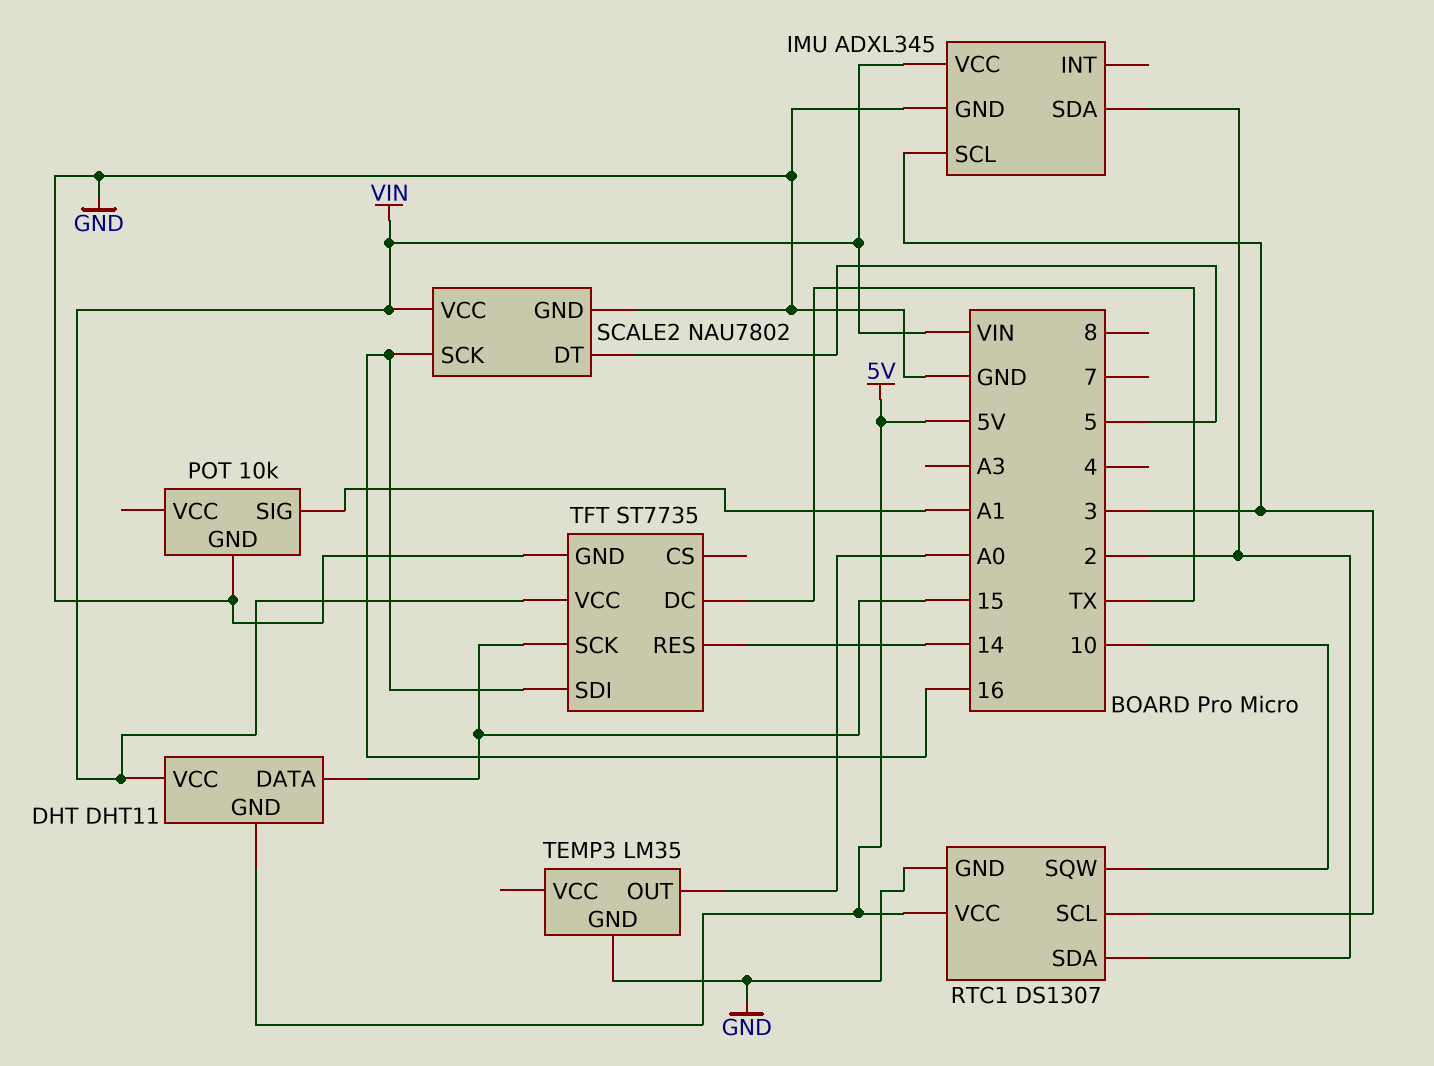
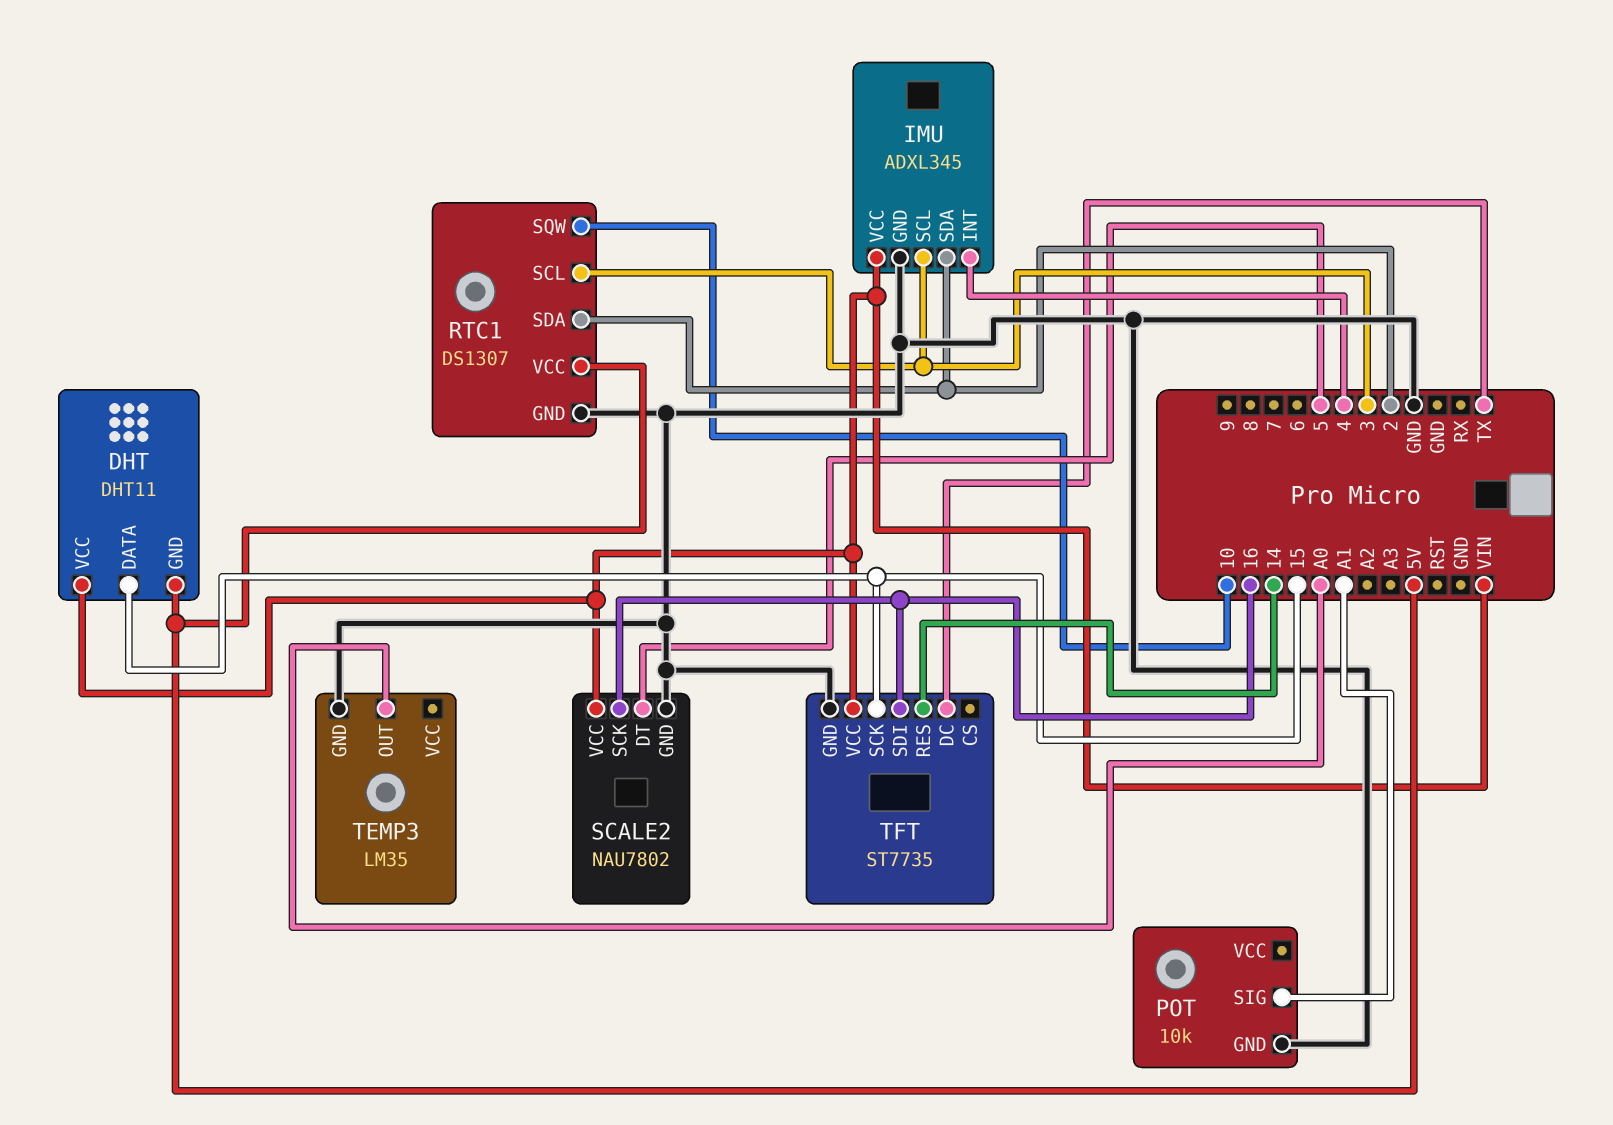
IMU pin INT: none -> 4

